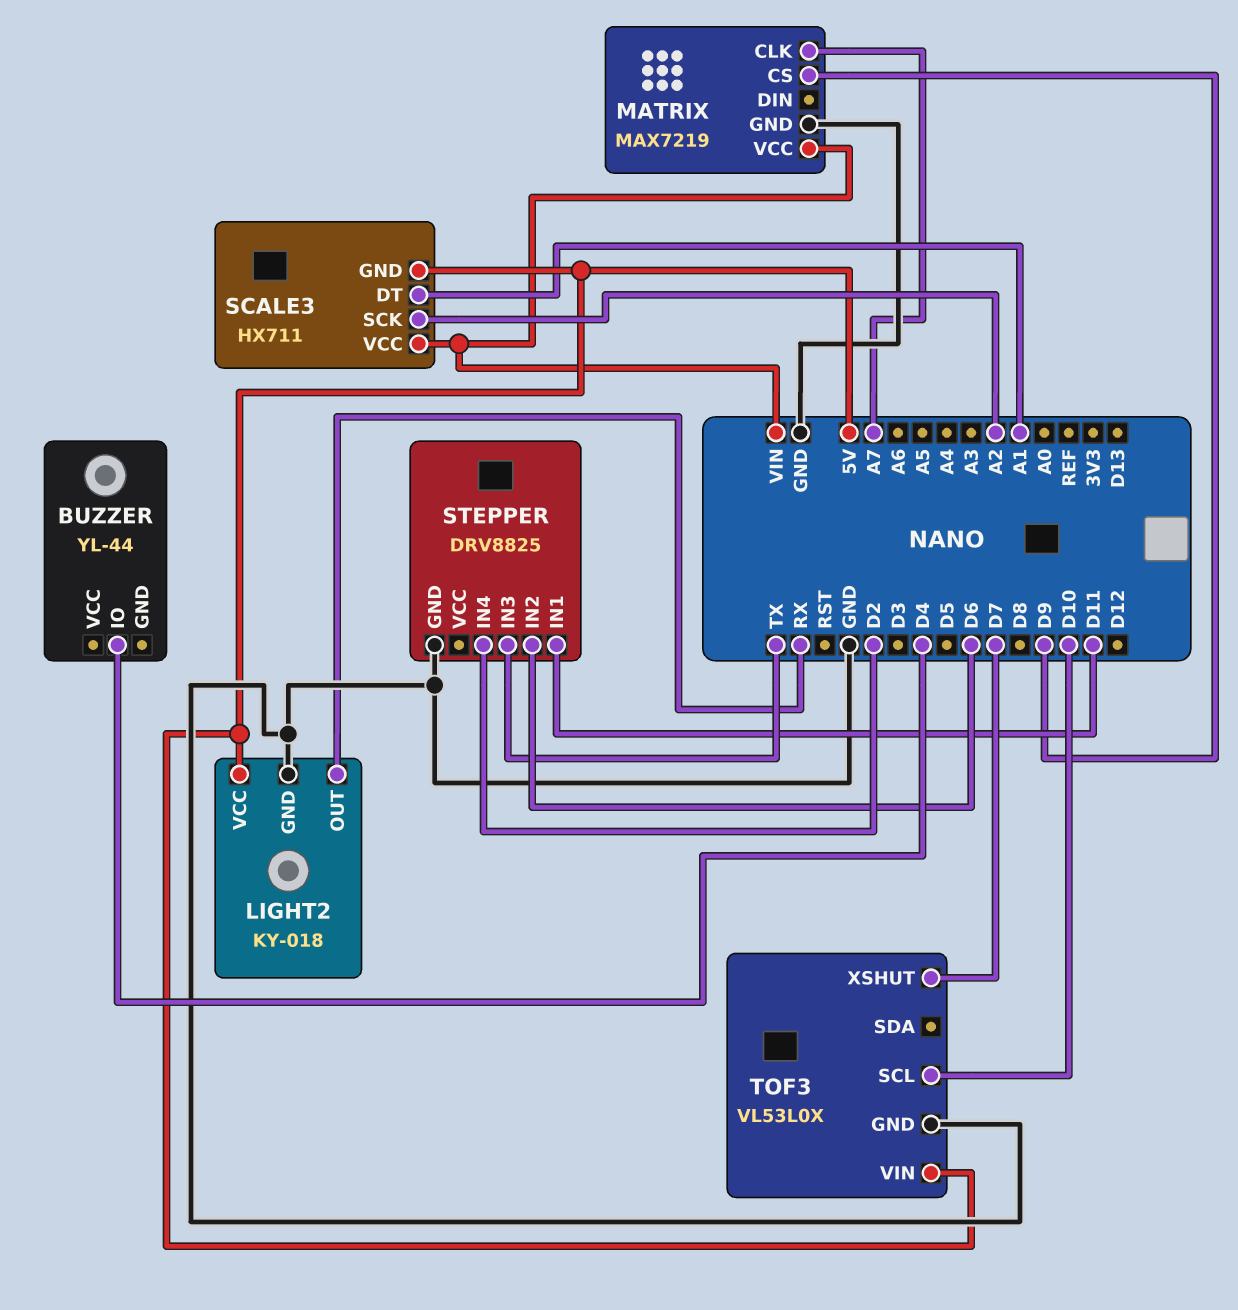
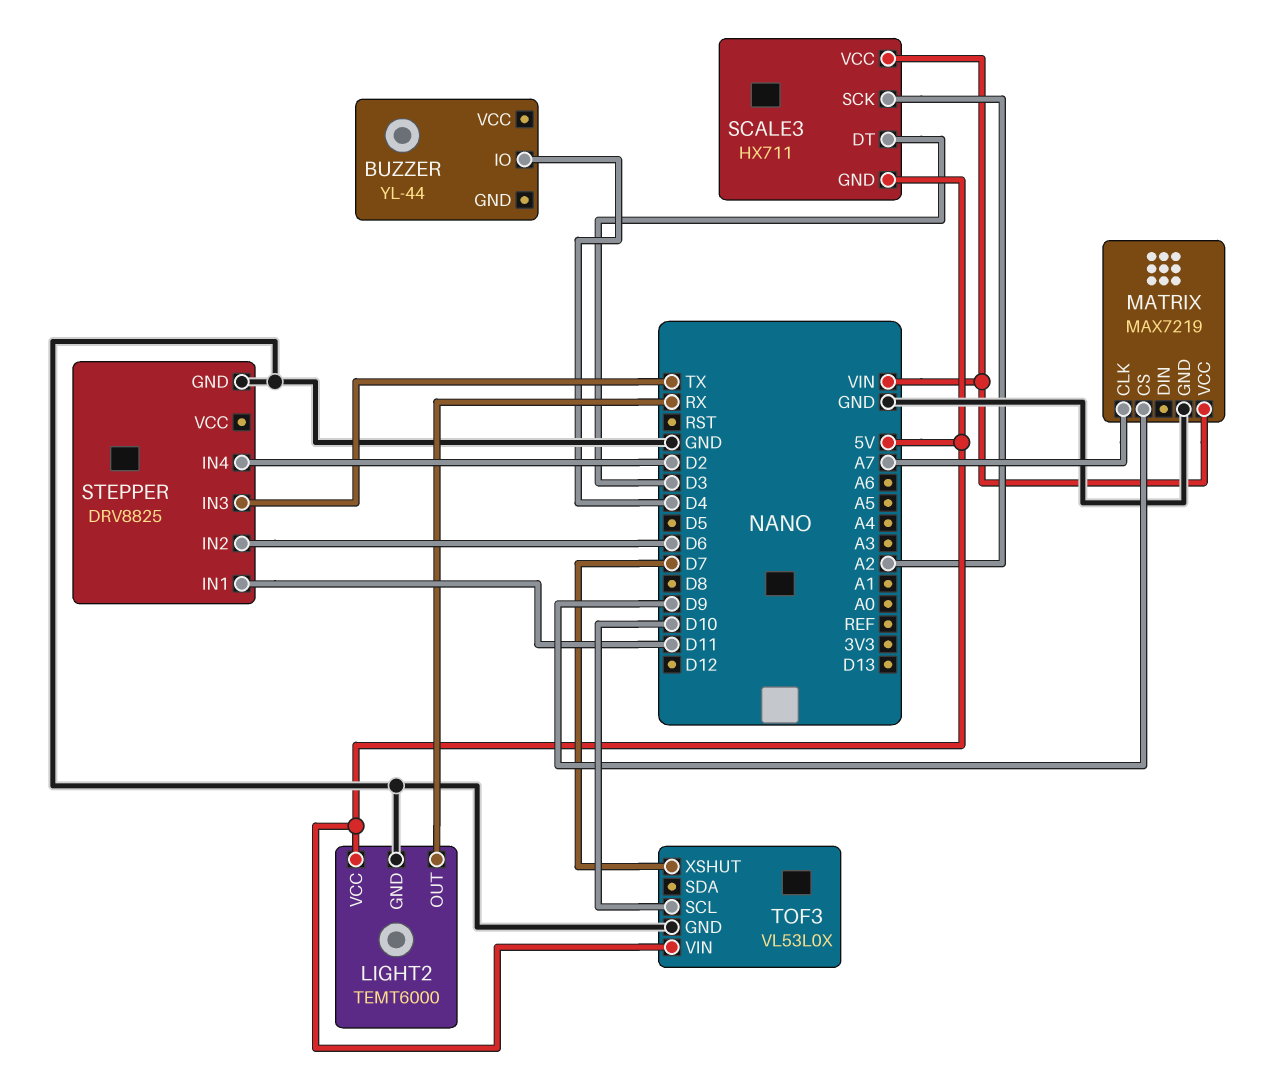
LIGHT2: KY-018 -> TEMT6000
SCALE3 pin DT: A1 -> D3

